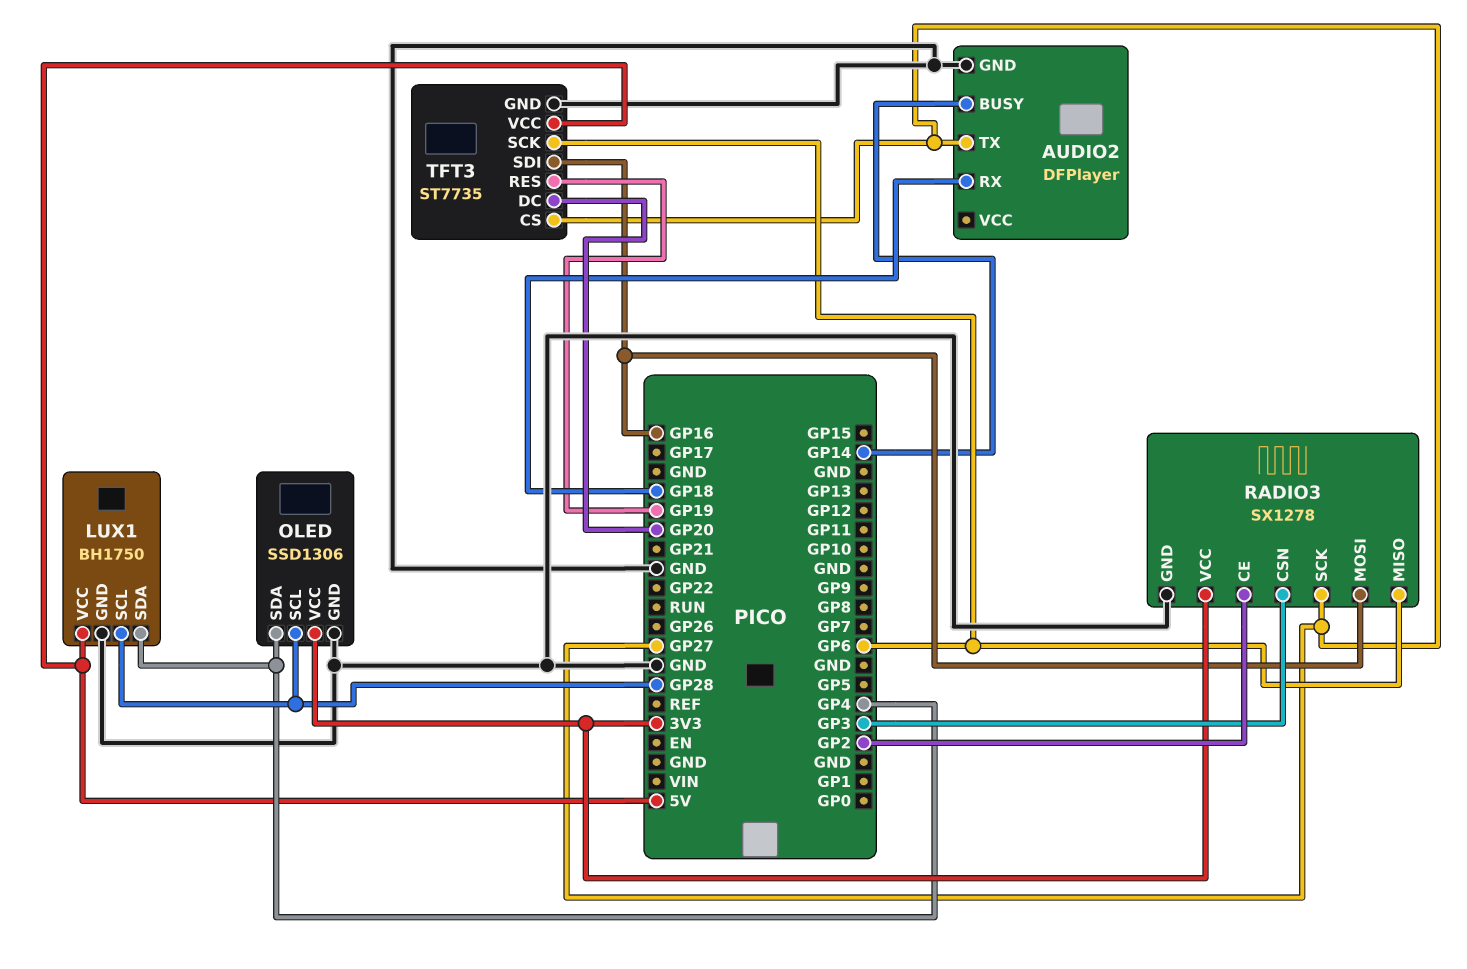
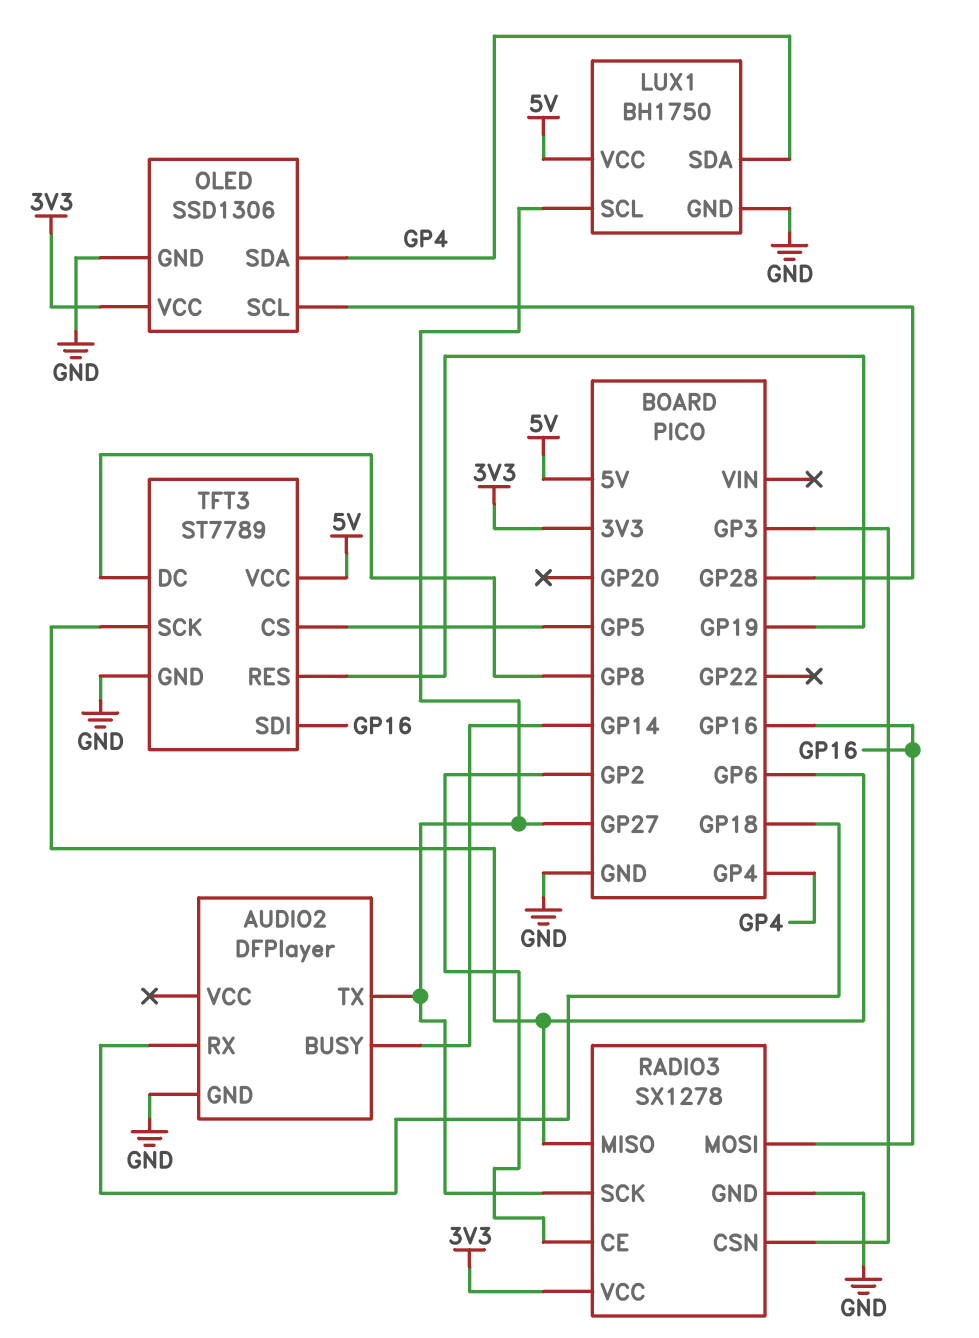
LUX1 pin SCL: GP28 -> GP27
TFT3: ST7735 -> ST7789
TFT3 pin CS: GP27 -> GP5
TFT3 pin DC: GP20 -> GP8

